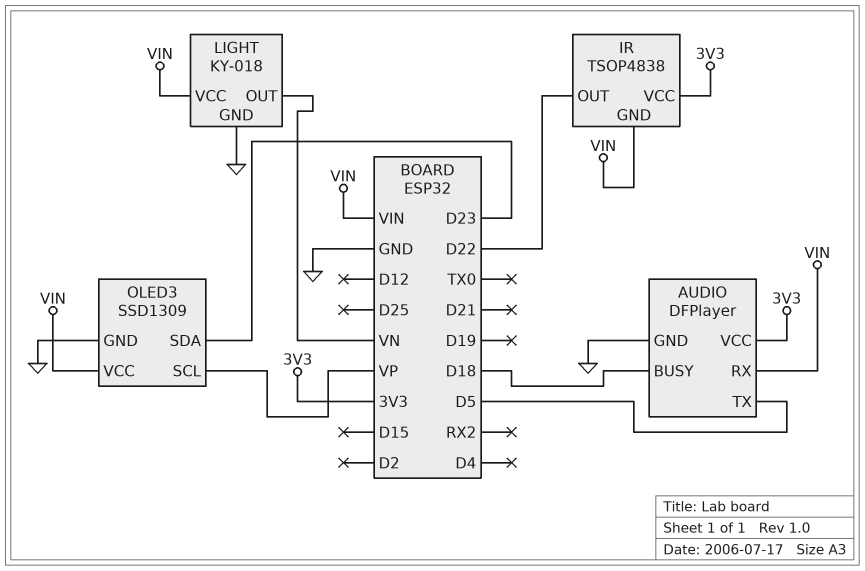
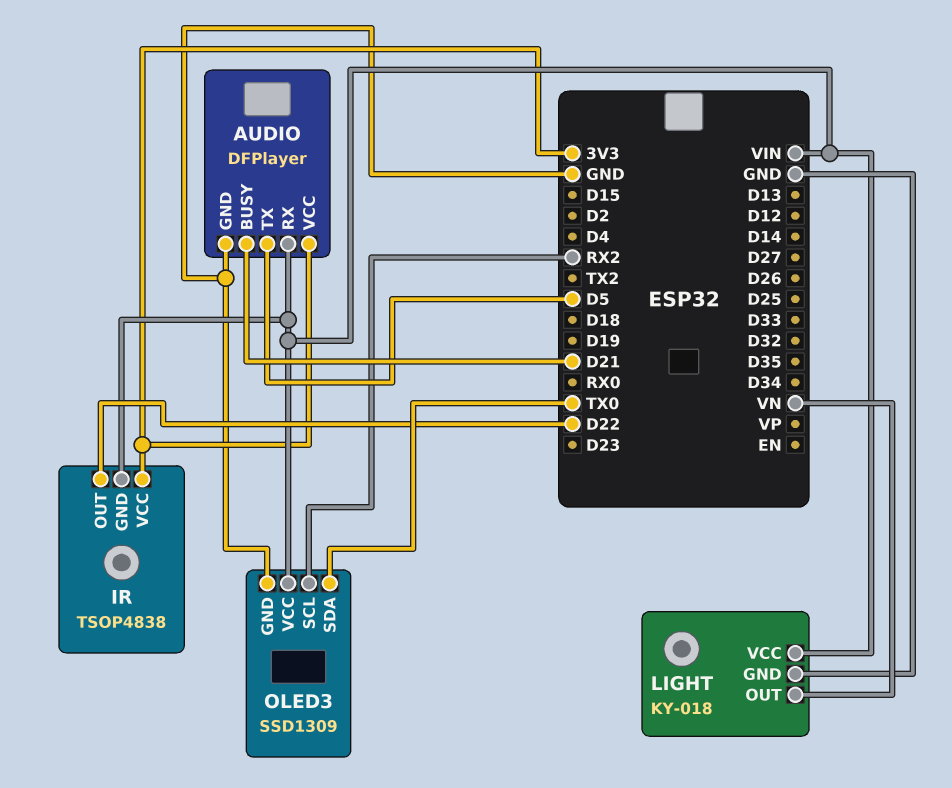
AUDIO pin BUSY: D18 -> D21
OLED3 pin SCL: VP -> RX2
OLED3 pin SDA: D23 -> TX0

